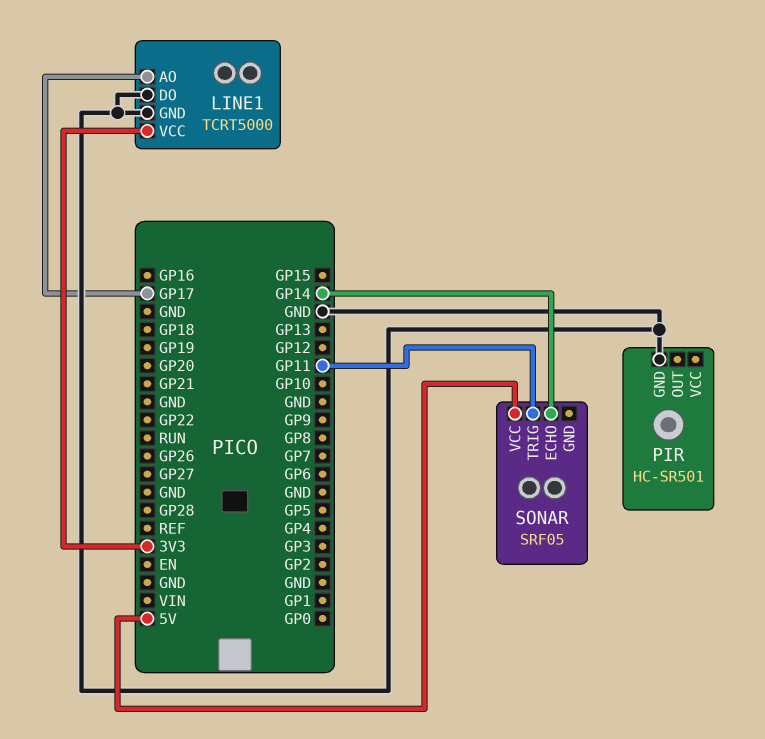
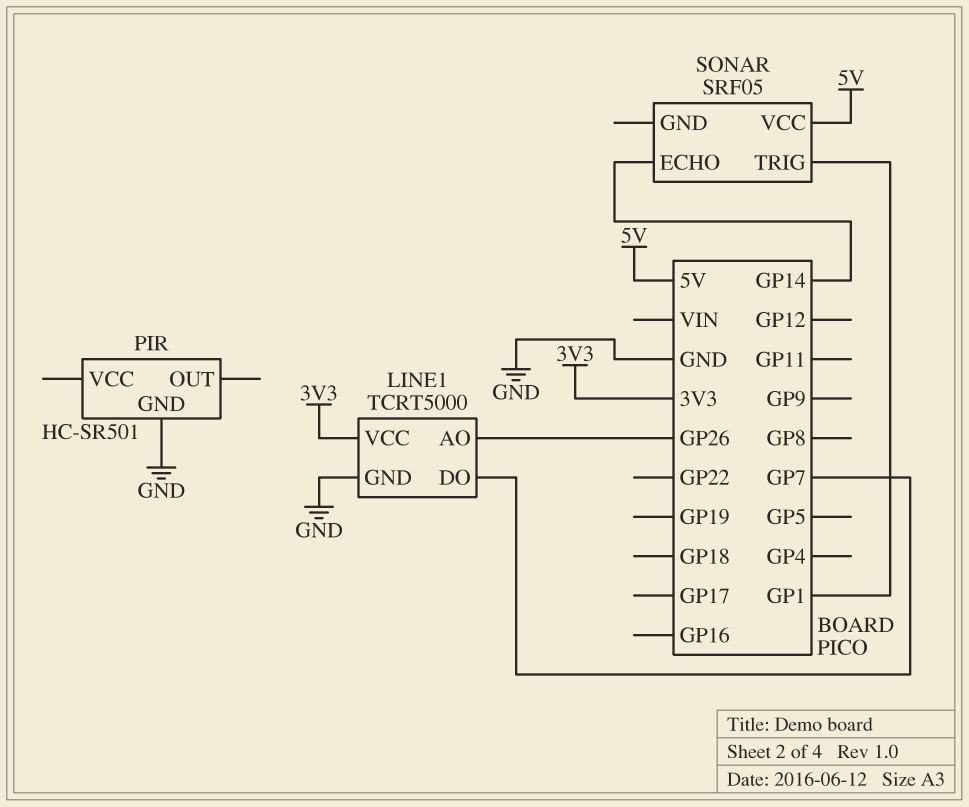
LINE1 pin AO: GP17 -> GP26
LINE1 pin DO: GND -> GP7
SONAR pin TRIG: GP11 -> GP1

